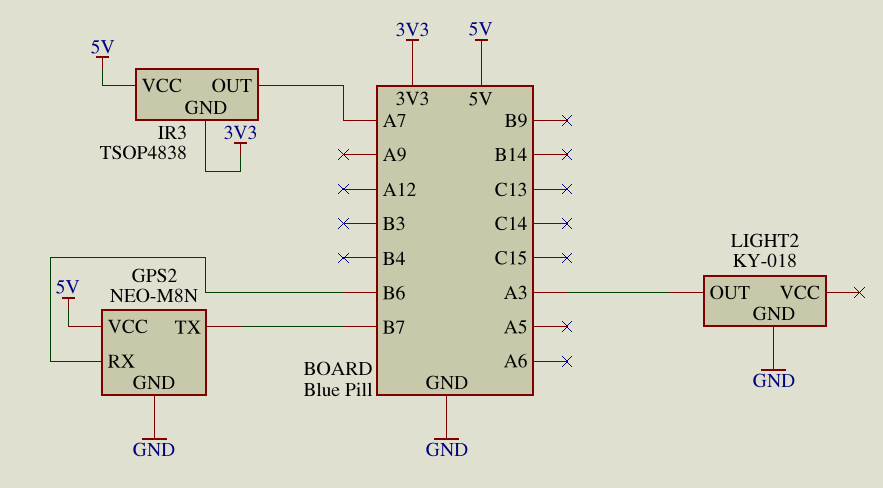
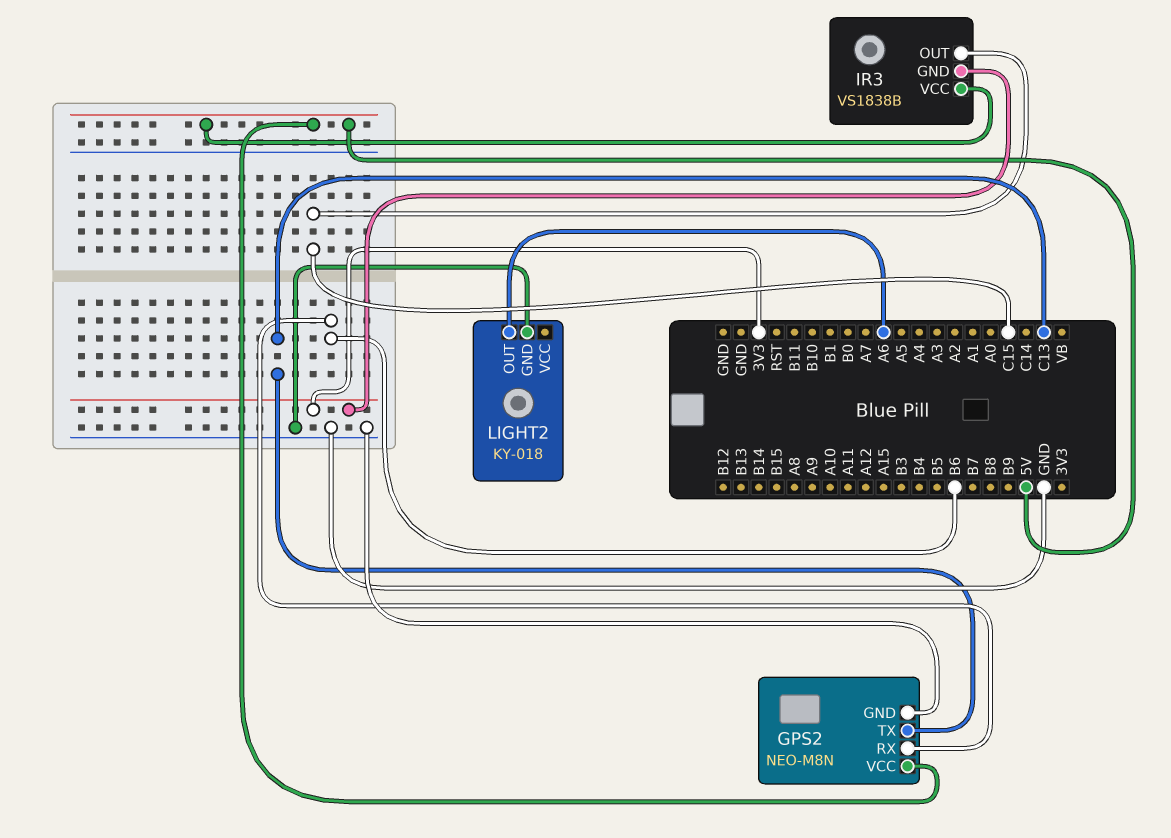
GPS2 pin TX: B7 -> C13
IR3: TSOP4838 -> VS1838B
IR3 pin OUT: A7 -> C15
LIGHT2 pin OUT: A3 -> A6

